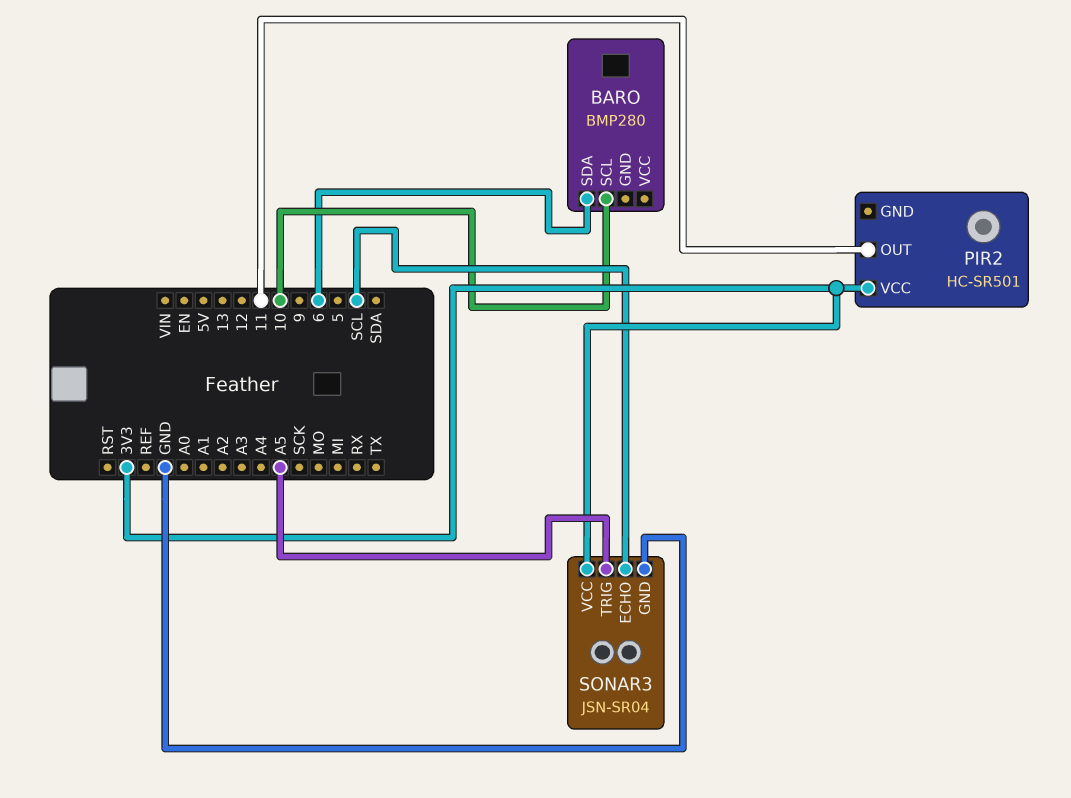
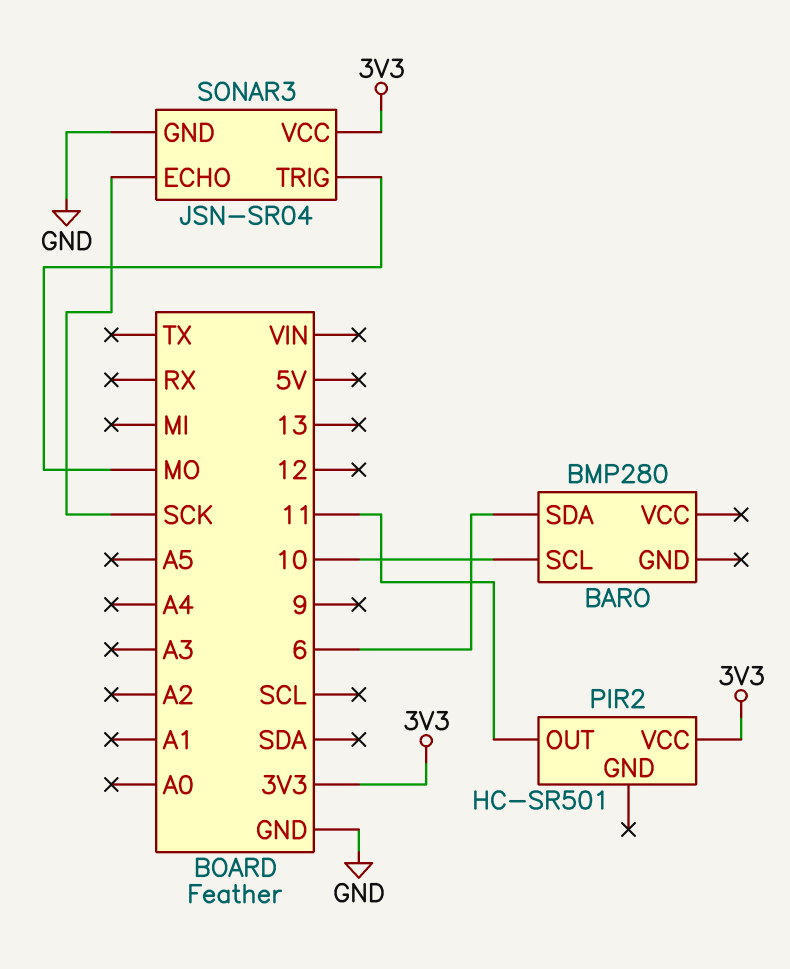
SONAR3 pin ECHO: SCL -> SCK
SONAR3 pin TRIG: A5 -> MO

